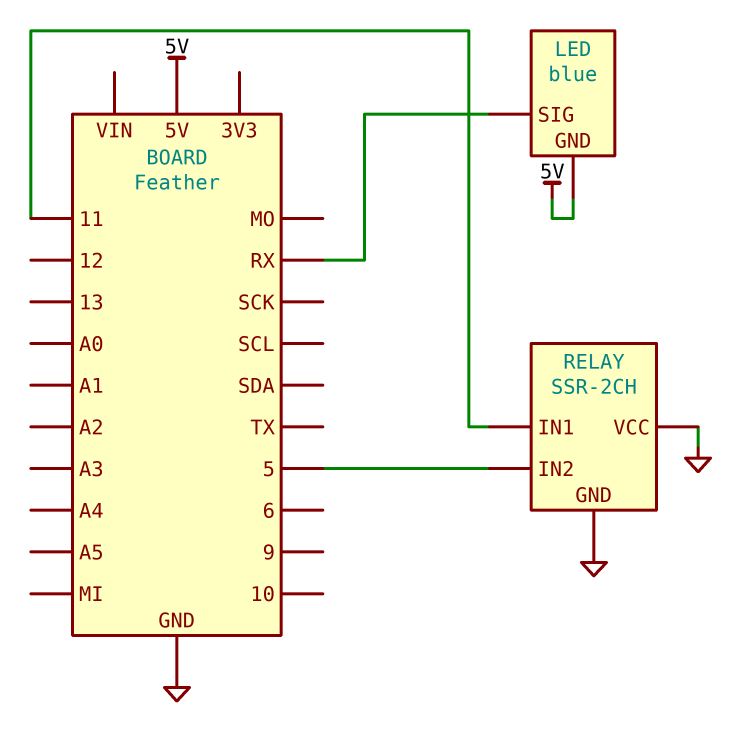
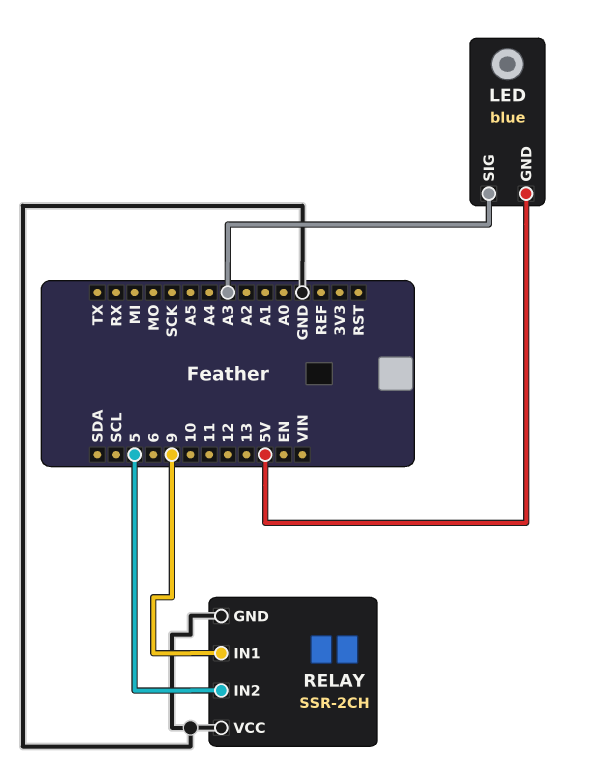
LED pin SIG: RX -> A3
RELAY pin IN1: 11 -> 9

